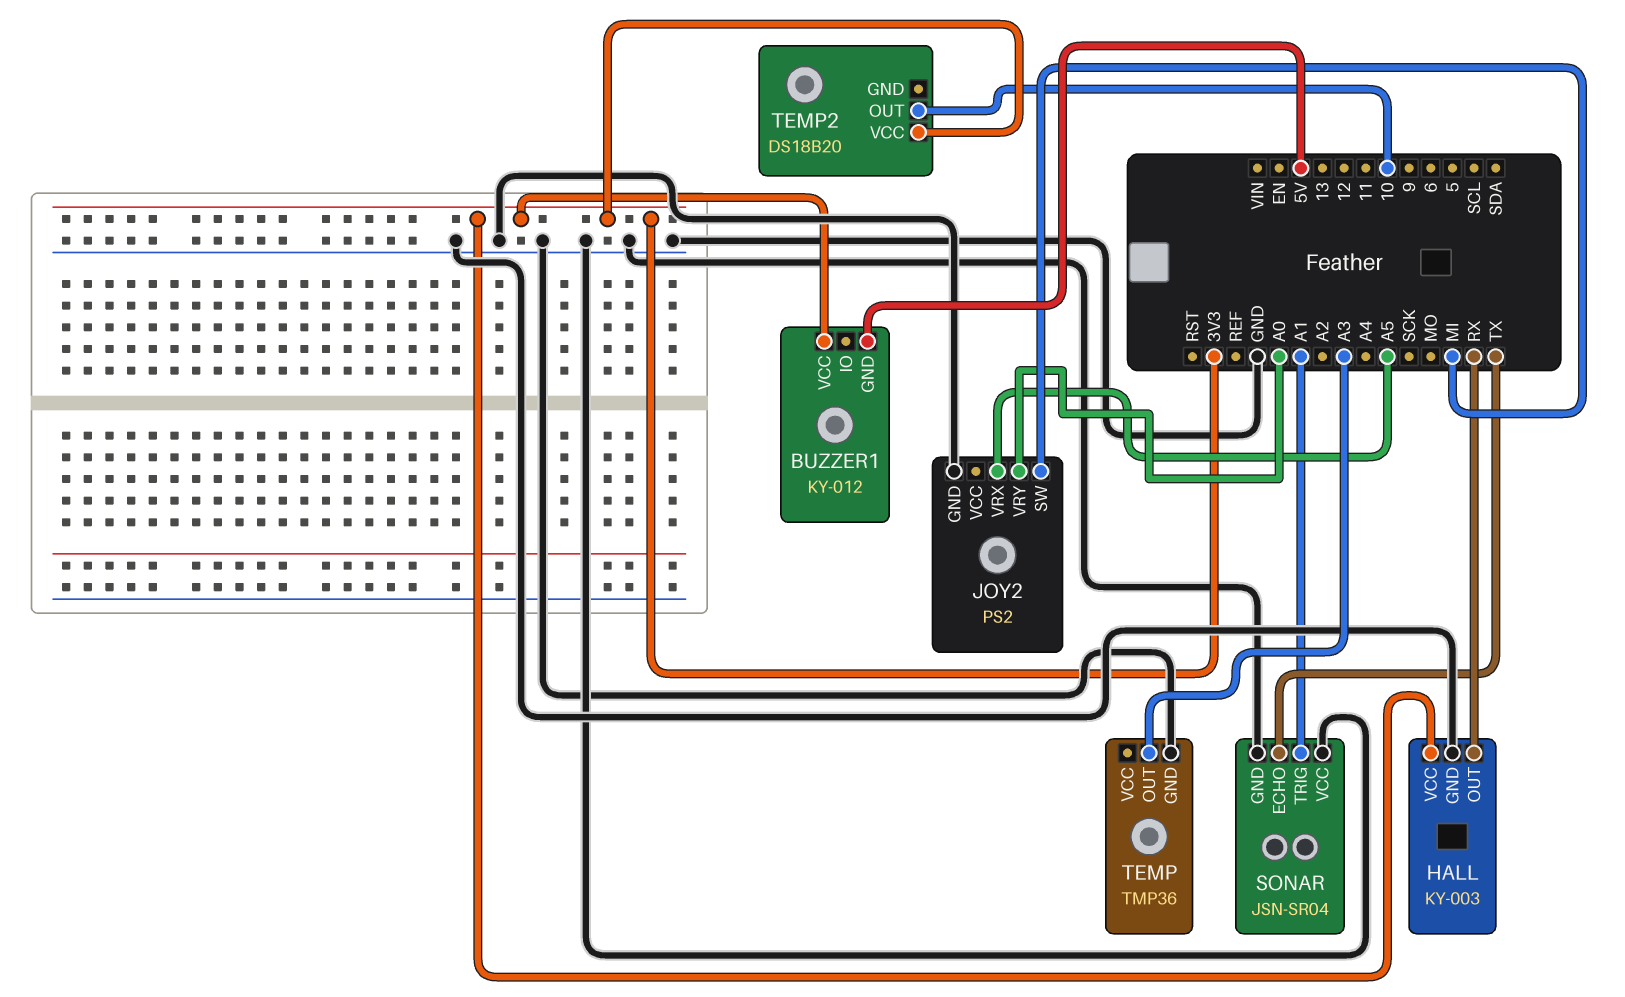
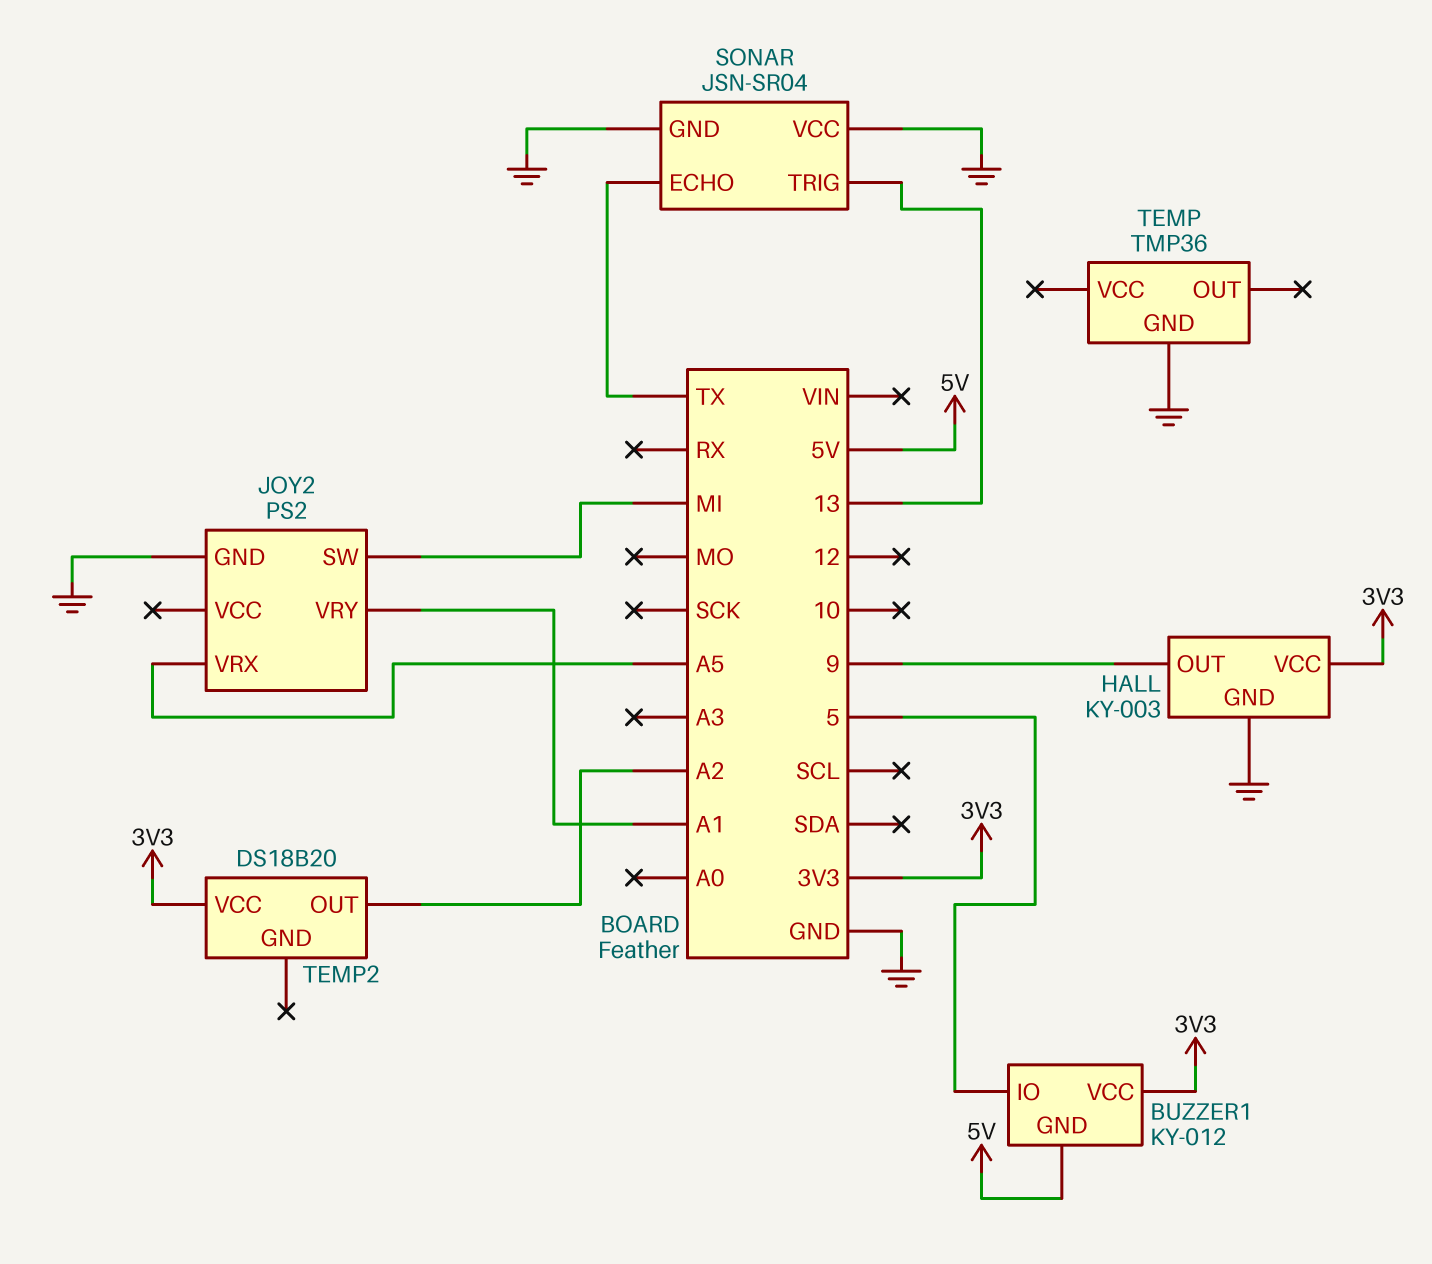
BUZZER1 pin IO: none -> 5
HALL pin OUT: RX -> 9
JOY2 pin VRY: A0 -> A1
SONAR pin TRIG: A1 -> 13
TEMP pin OUT: A3 -> none
TEMP2 pin OUT: 10 -> A2

